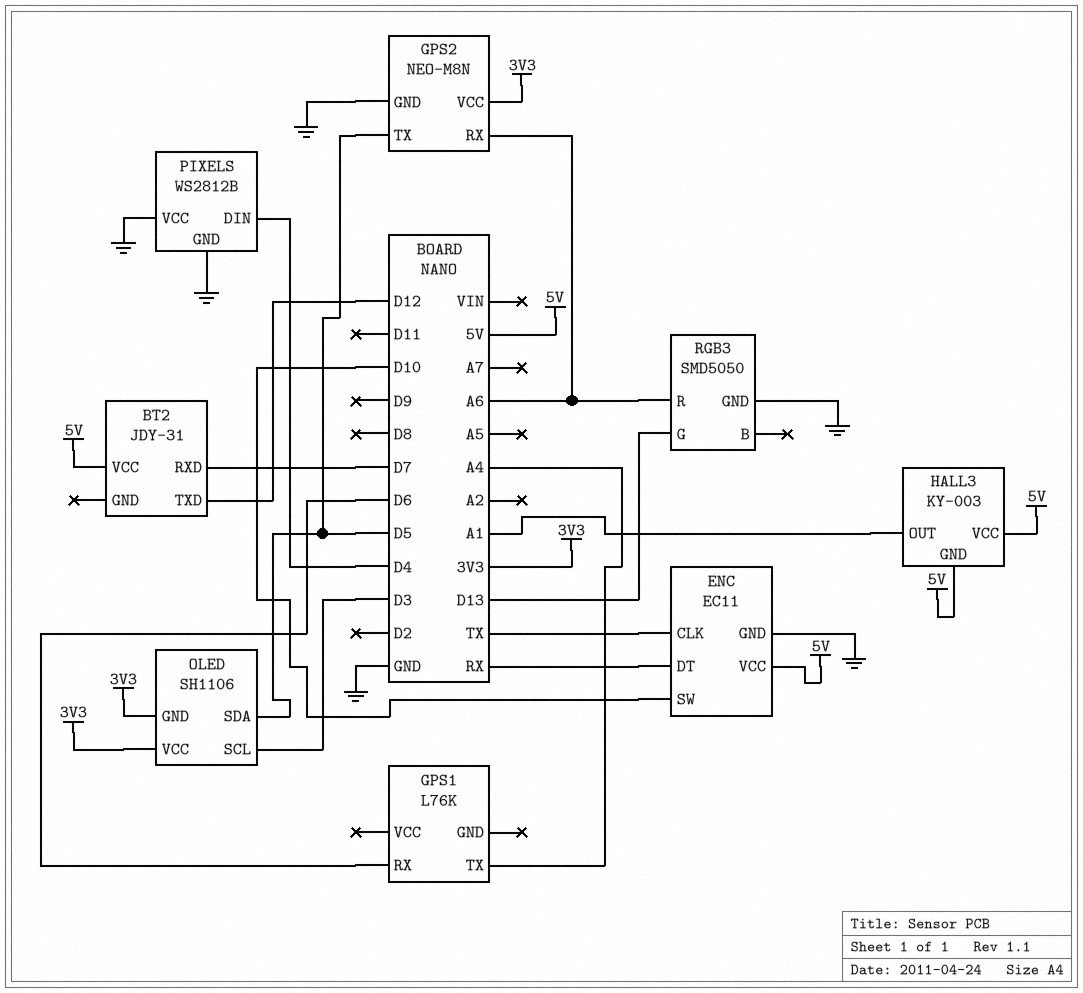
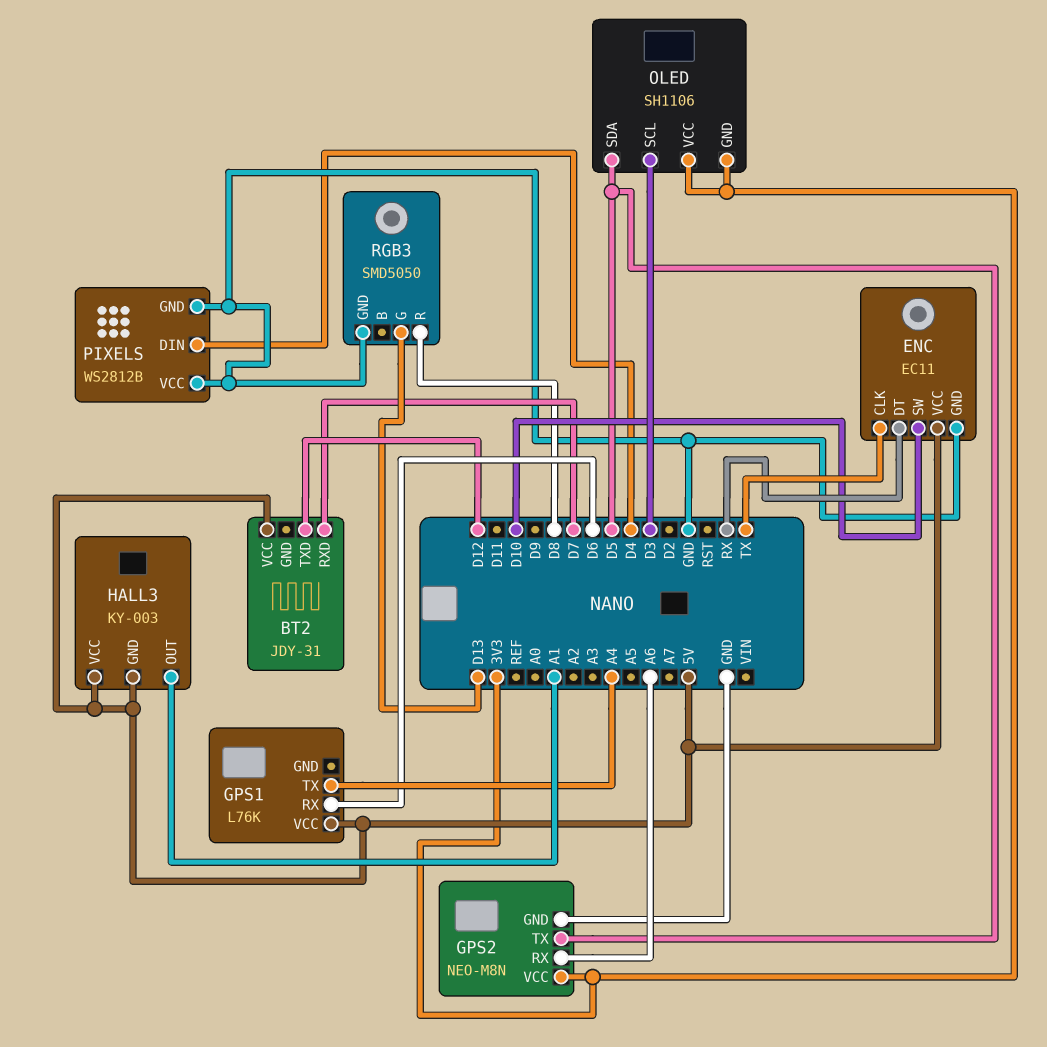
GPS1 pin VCC: none -> 5V
RGB3 pin R: A6 -> D8

